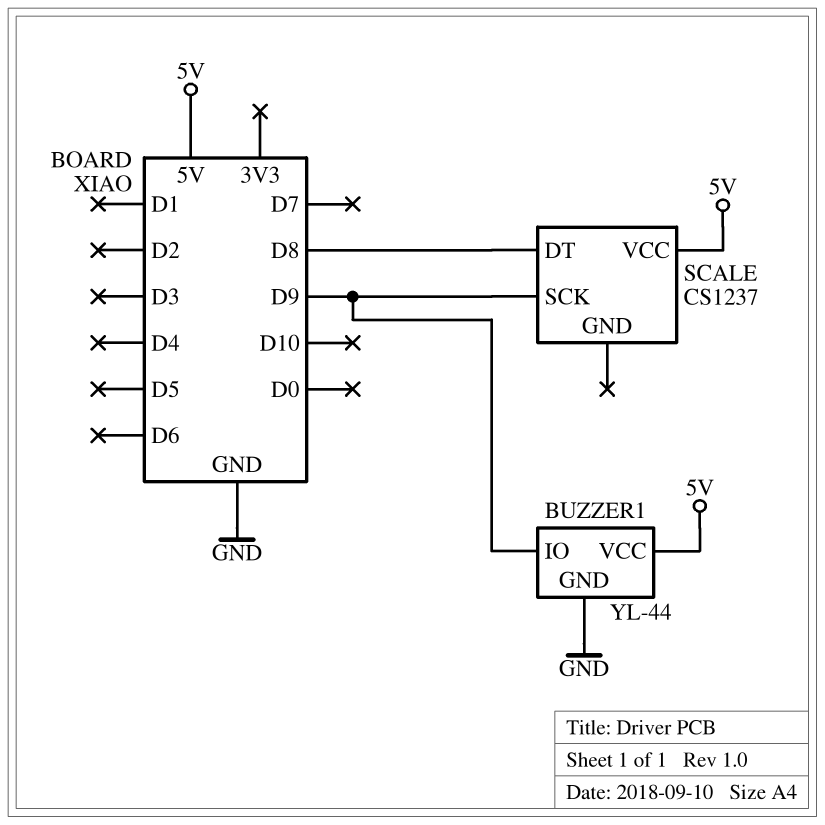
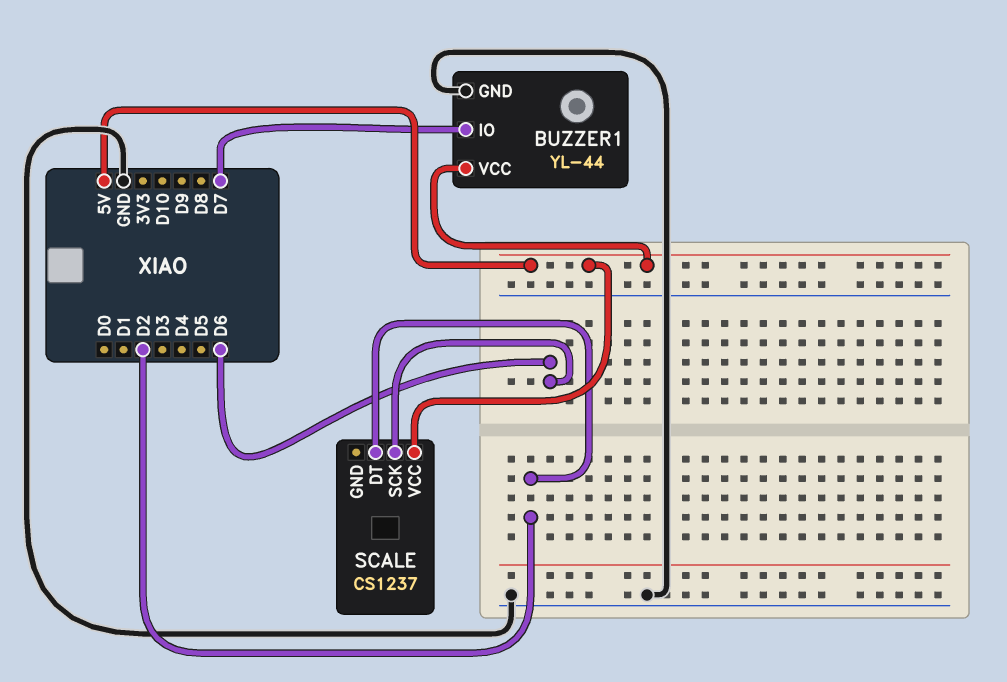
BUZZER1 pin IO: D9 -> D7
SCALE pin DT: D8 -> D2
SCALE pin SCK: D9 -> D6

